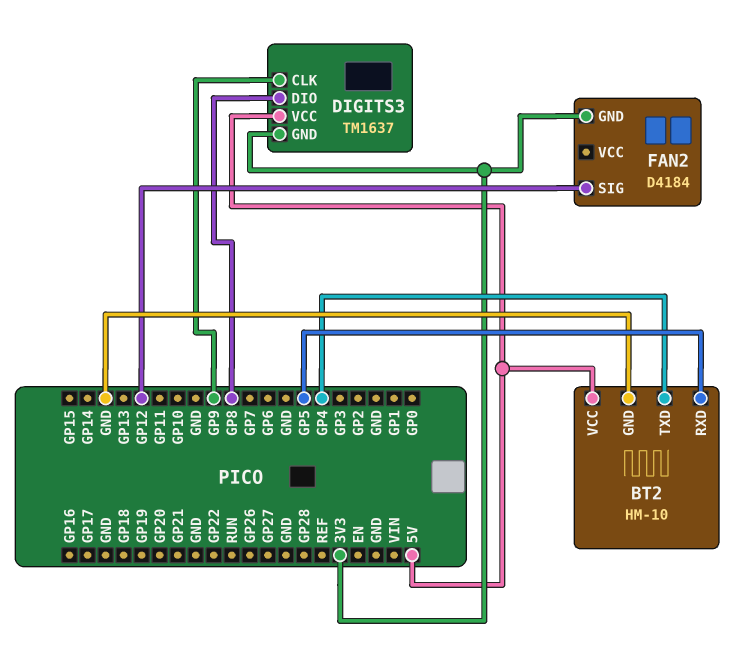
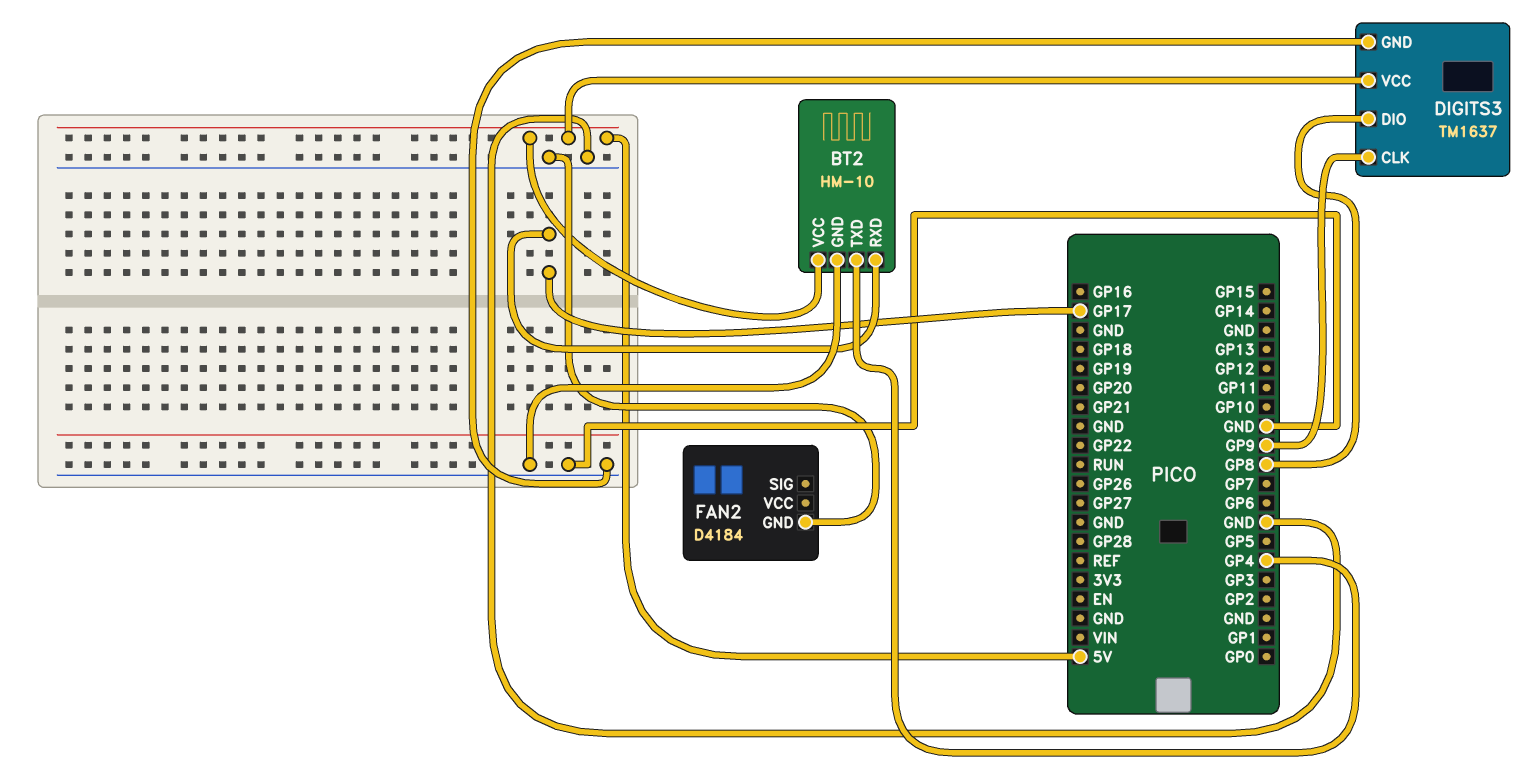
BT2 pin RXD: GP5 -> GP17
DIGITS3 pin GND: 3V3 -> GND
FAN2 pin GND: 3V3 -> GND
FAN2 pin SIG: GP12 -> none

